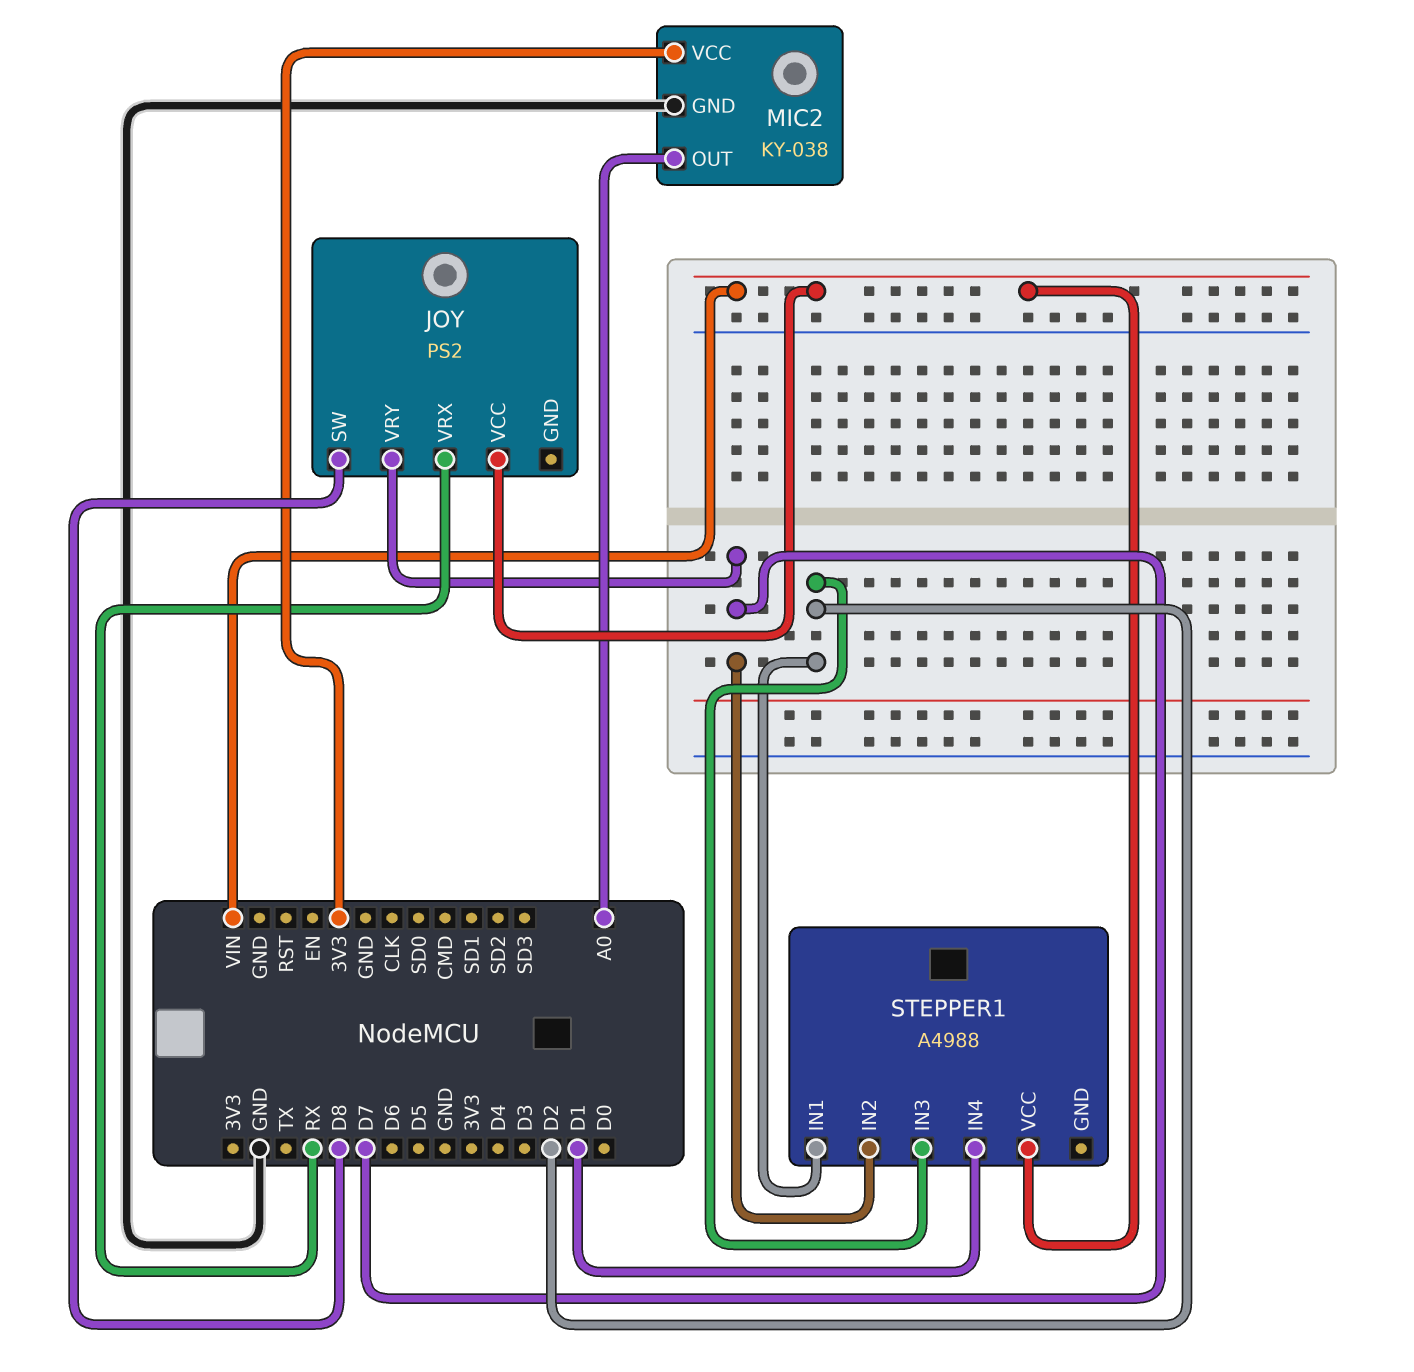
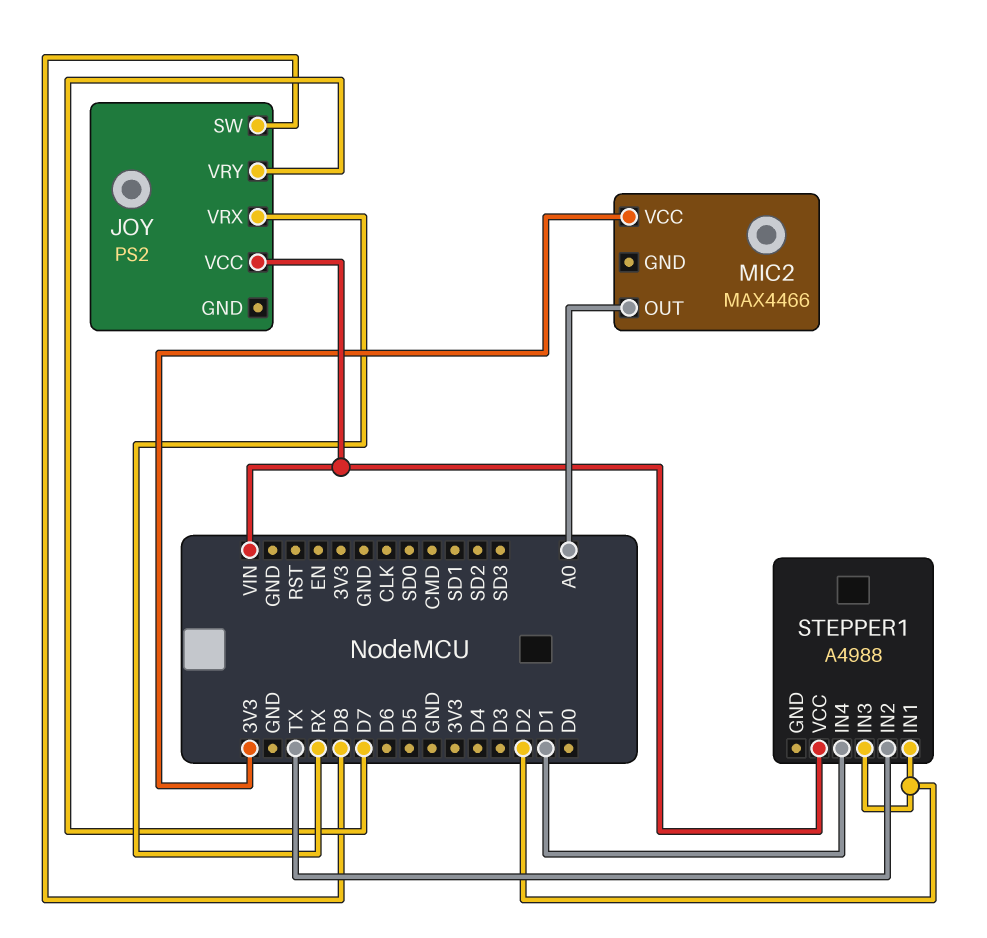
MIC2: KY-038 -> MAX4466
MIC2 pin GND: GND -> none
STEPPER1 pin IN2: D7 -> TX

